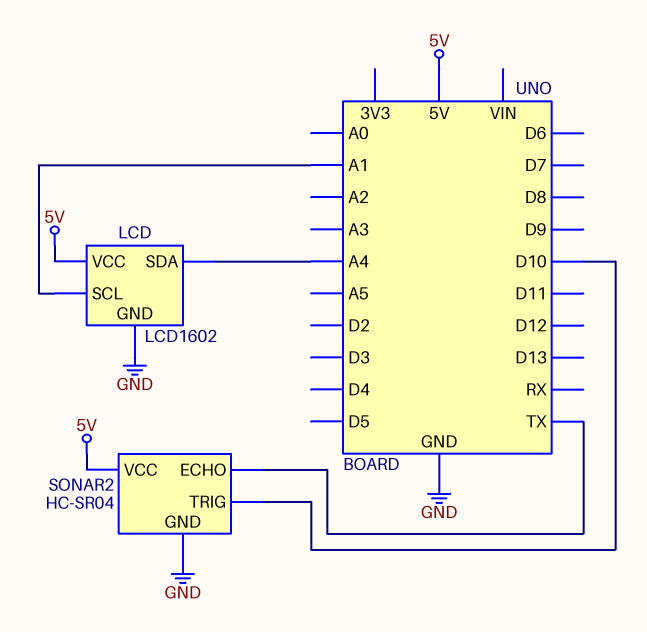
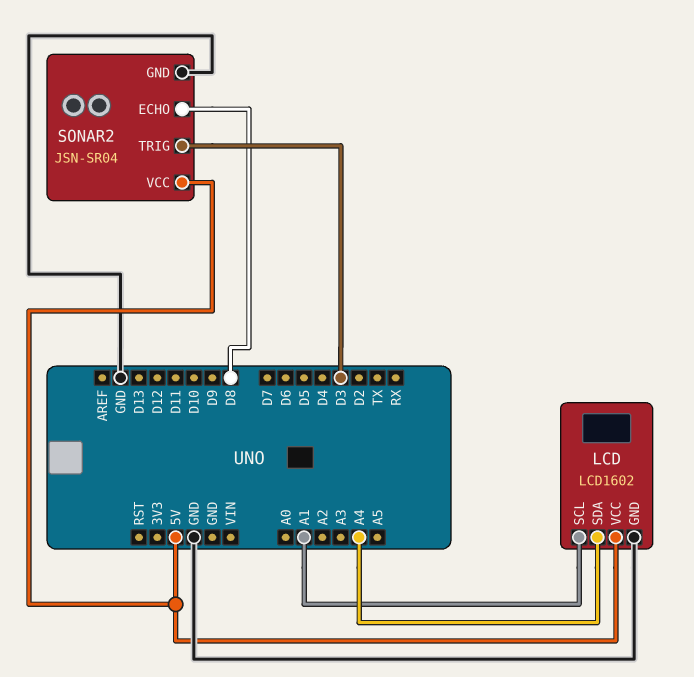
SONAR2: HC-SR04 -> JSN-SR04
SONAR2 pin ECHO: TX -> D8
SONAR2 pin TRIG: D10 -> D3

